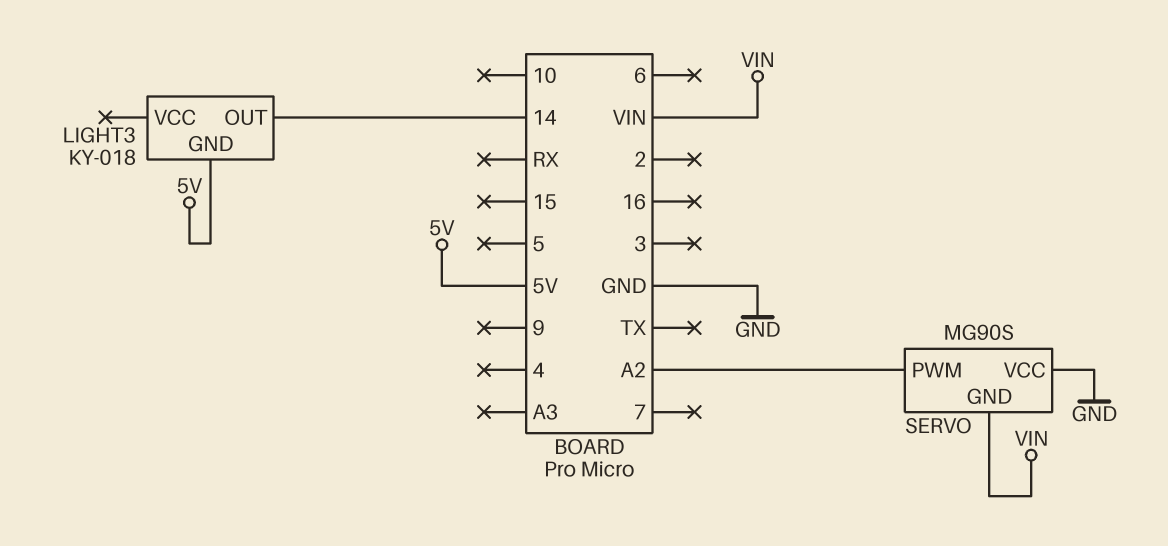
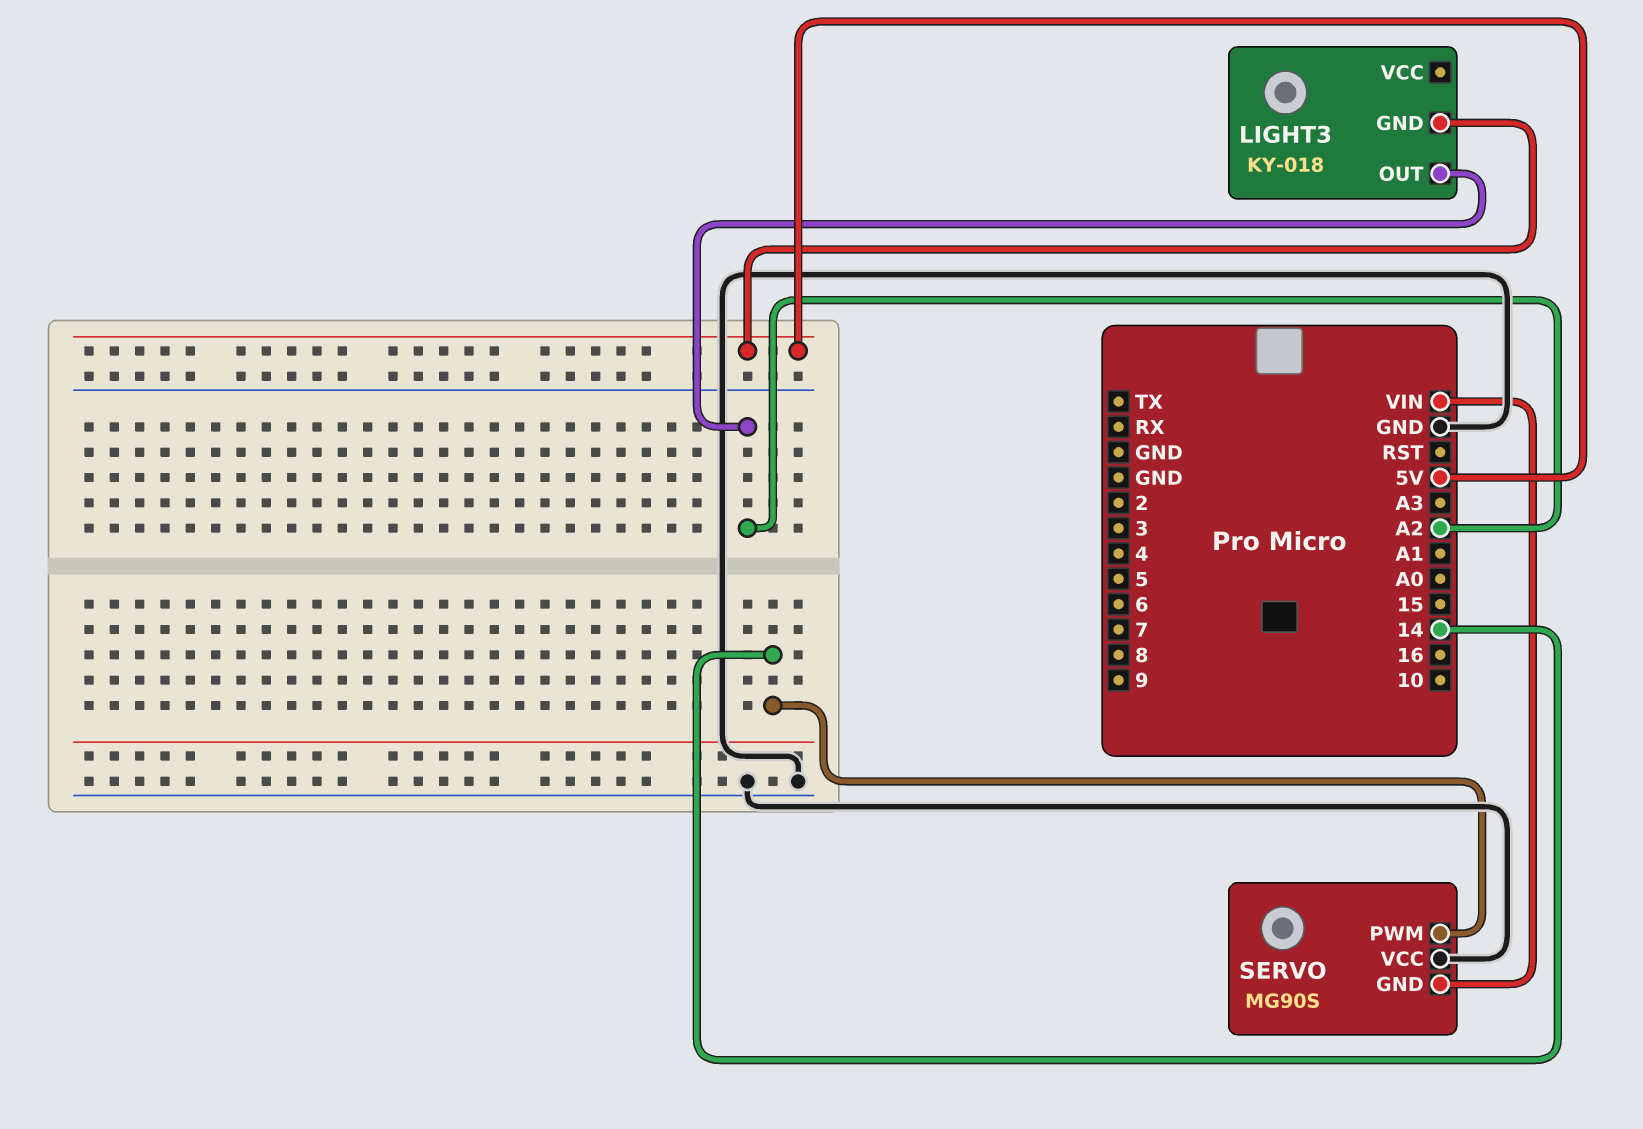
LIGHT3 pin OUT: 14 -> A2
SERVO pin PWM: A2 -> 14

